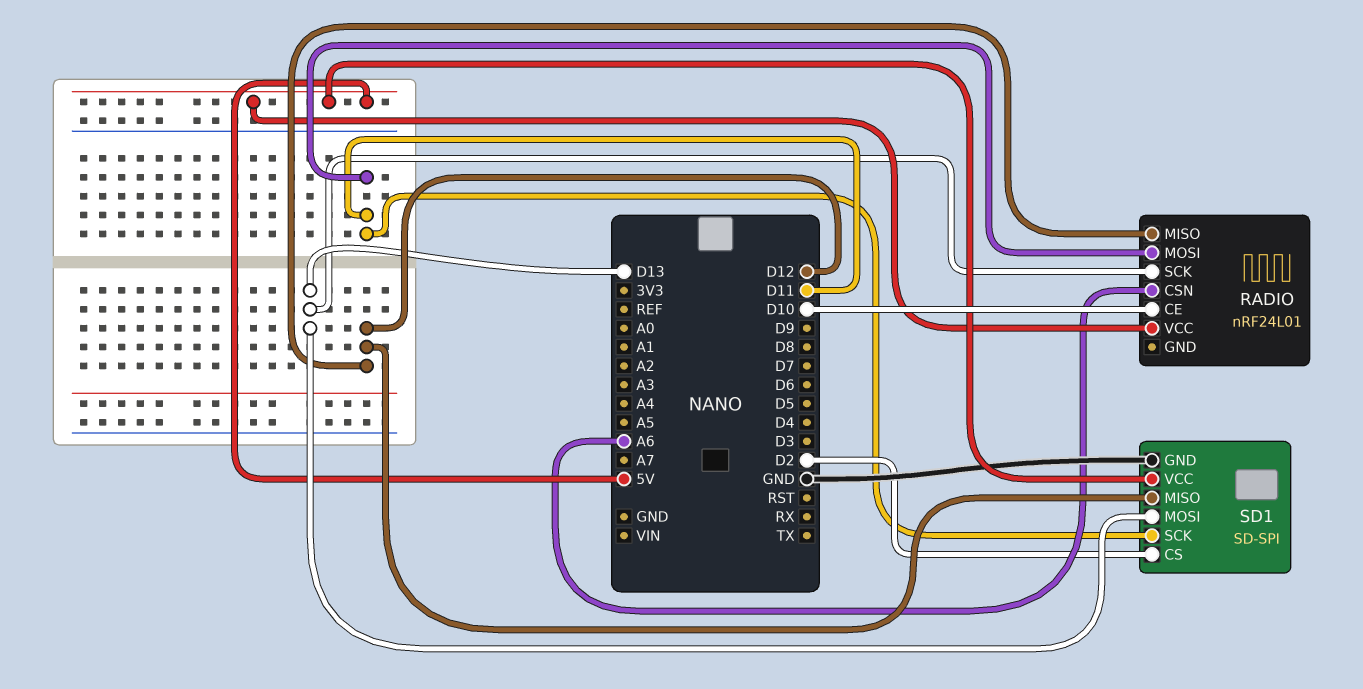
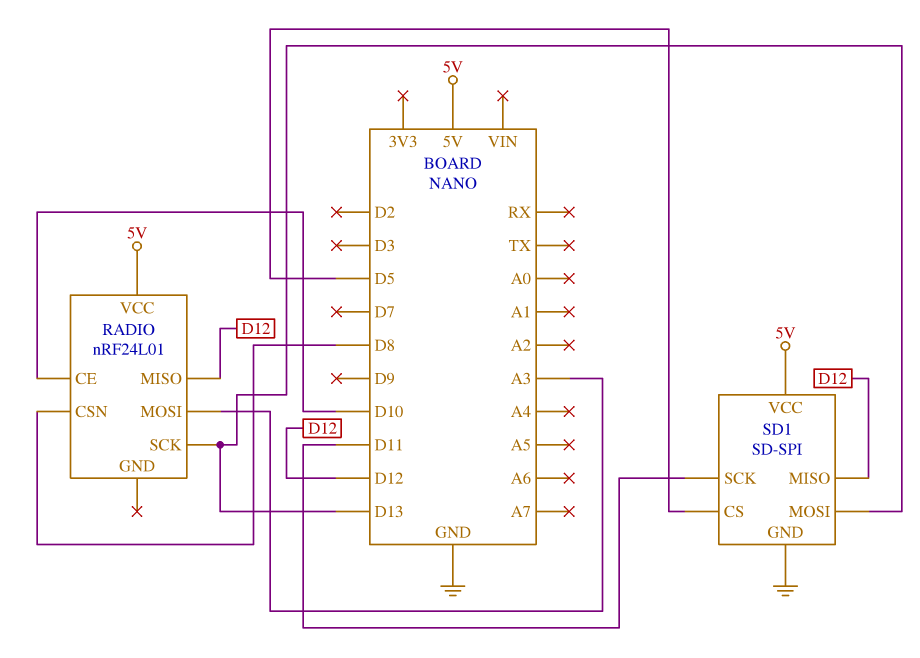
RADIO pin CSN: A6 -> D8
RADIO pin MOSI: D11 -> A3
SD1 pin CS: D2 -> D5

